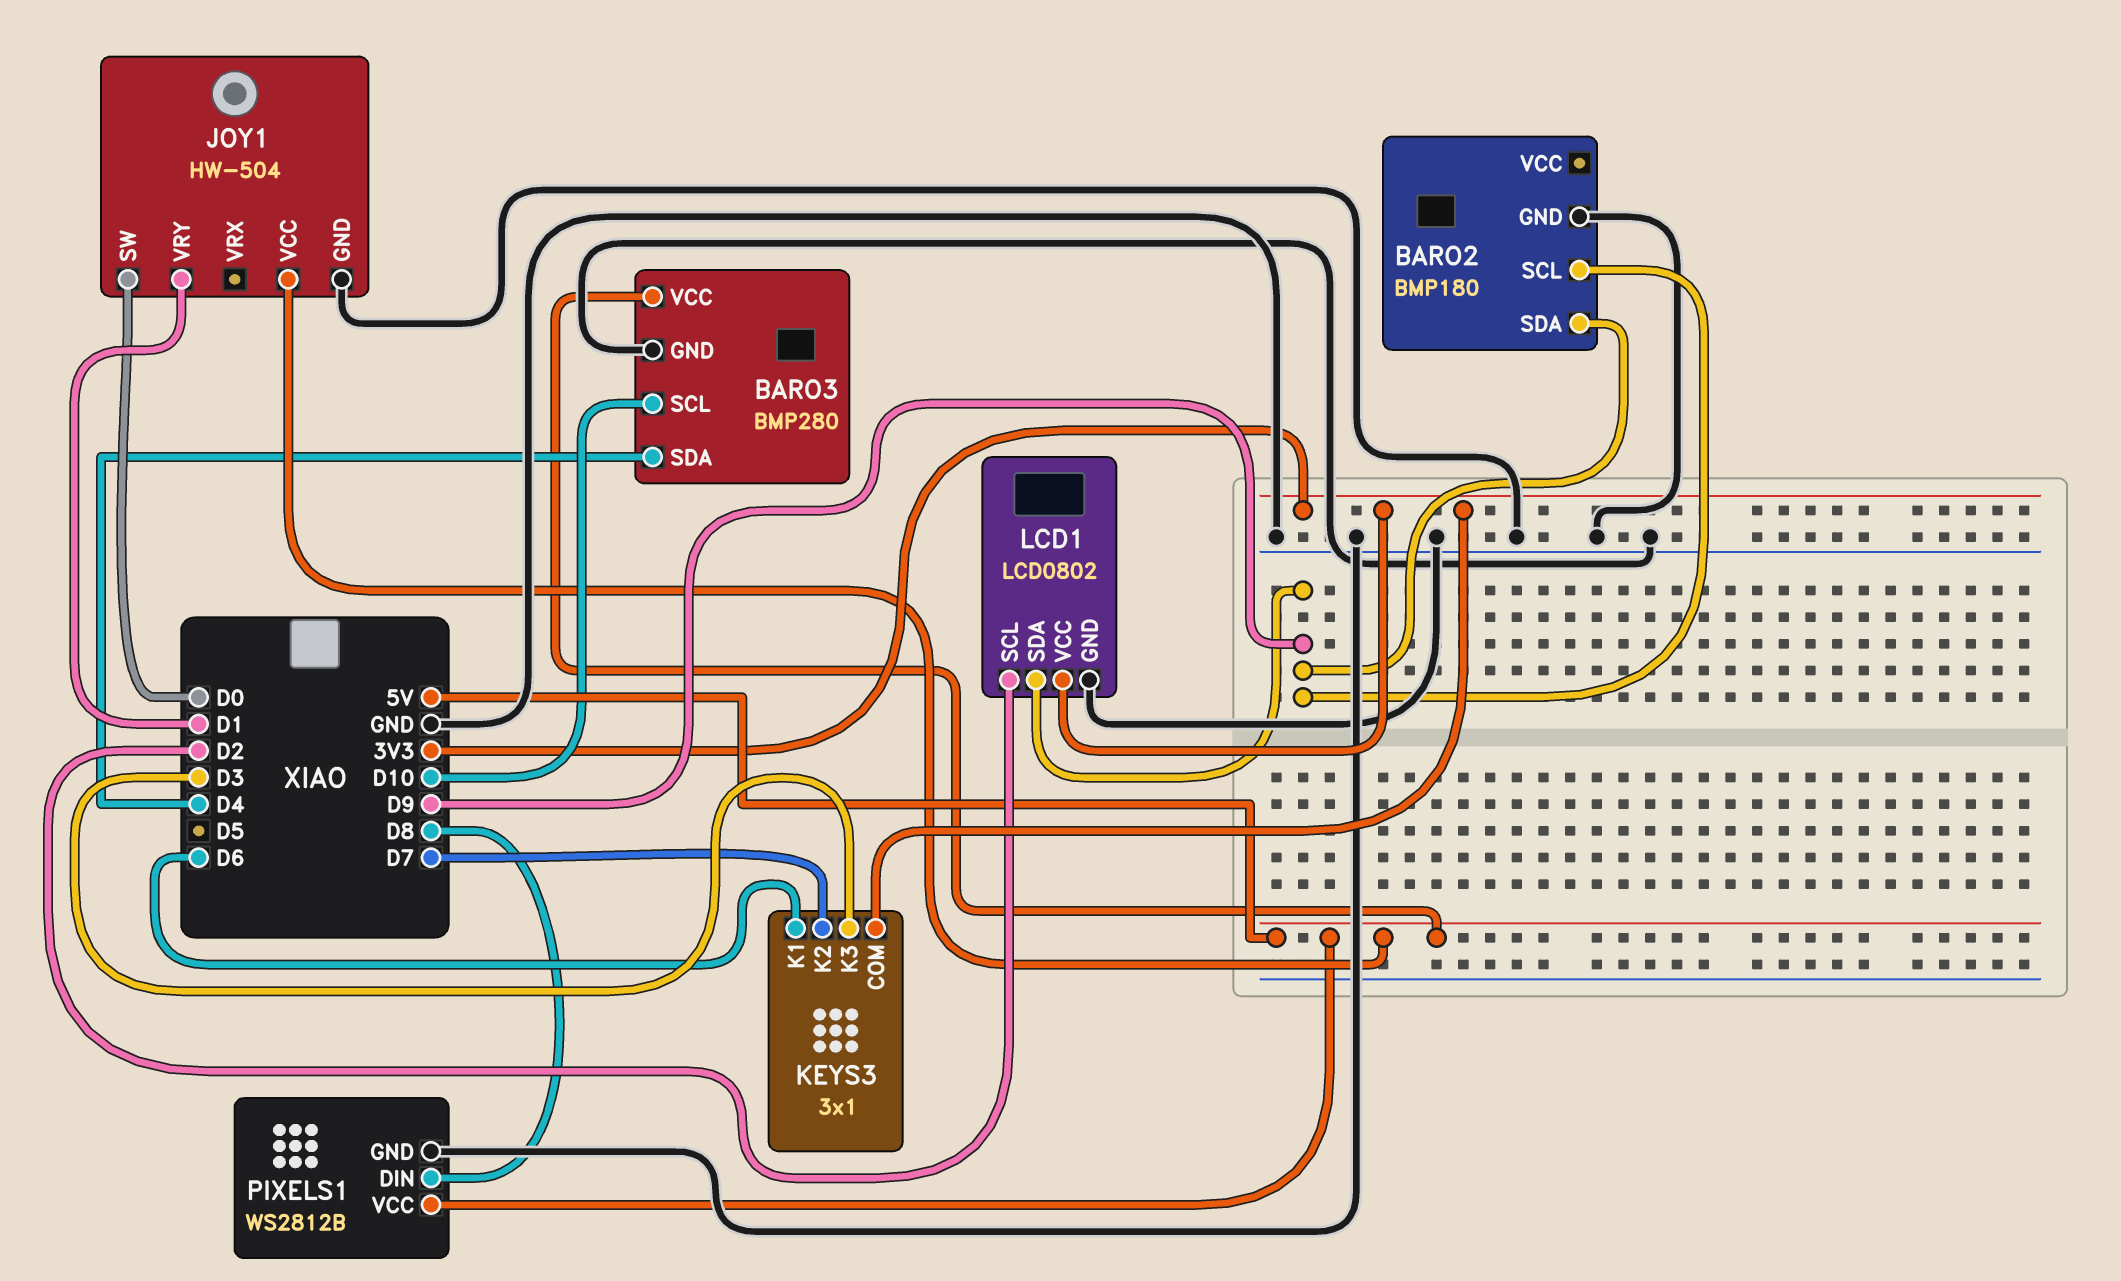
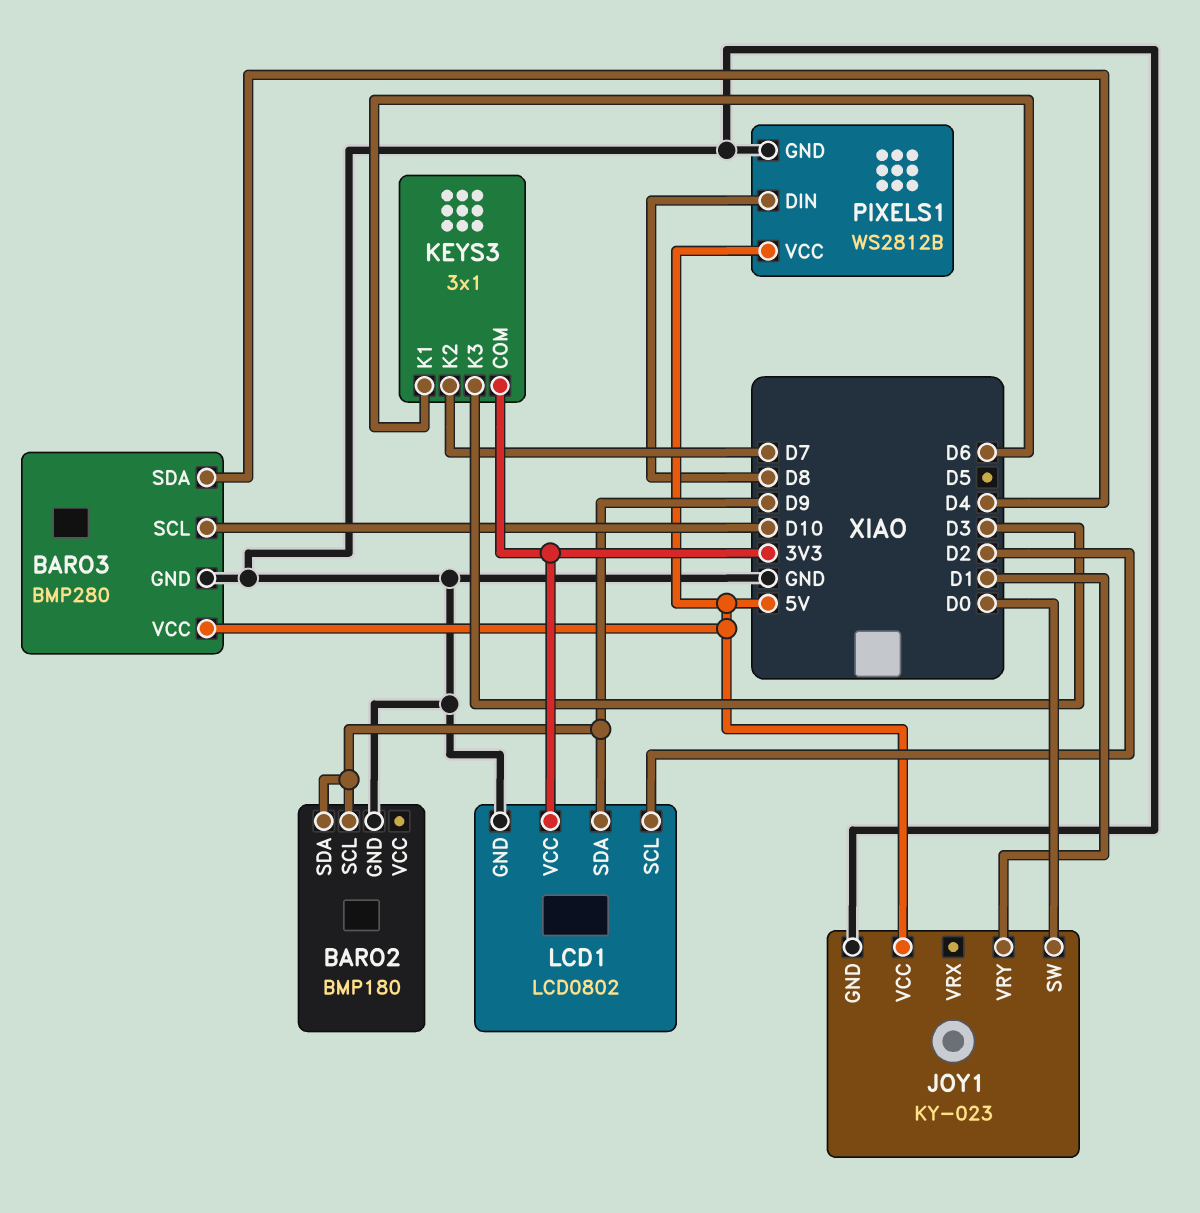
JOY1: HW-504 -> KY-023

